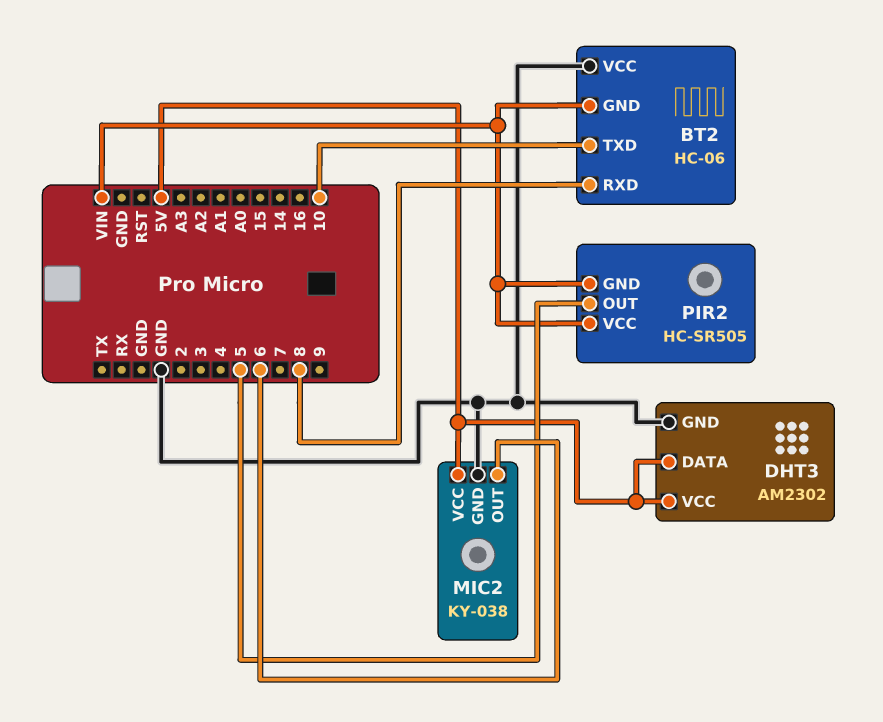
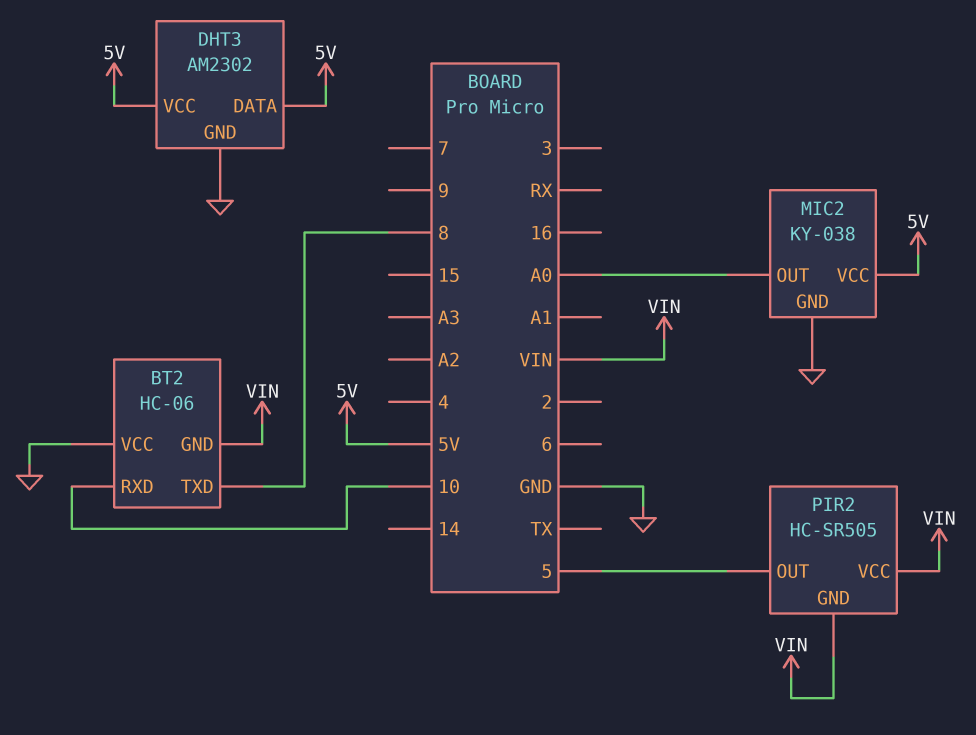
BT2 pin RXD: 8 -> 10
BT2 pin TXD: 10 -> 8
MIC2 pin OUT: 6 -> A0

